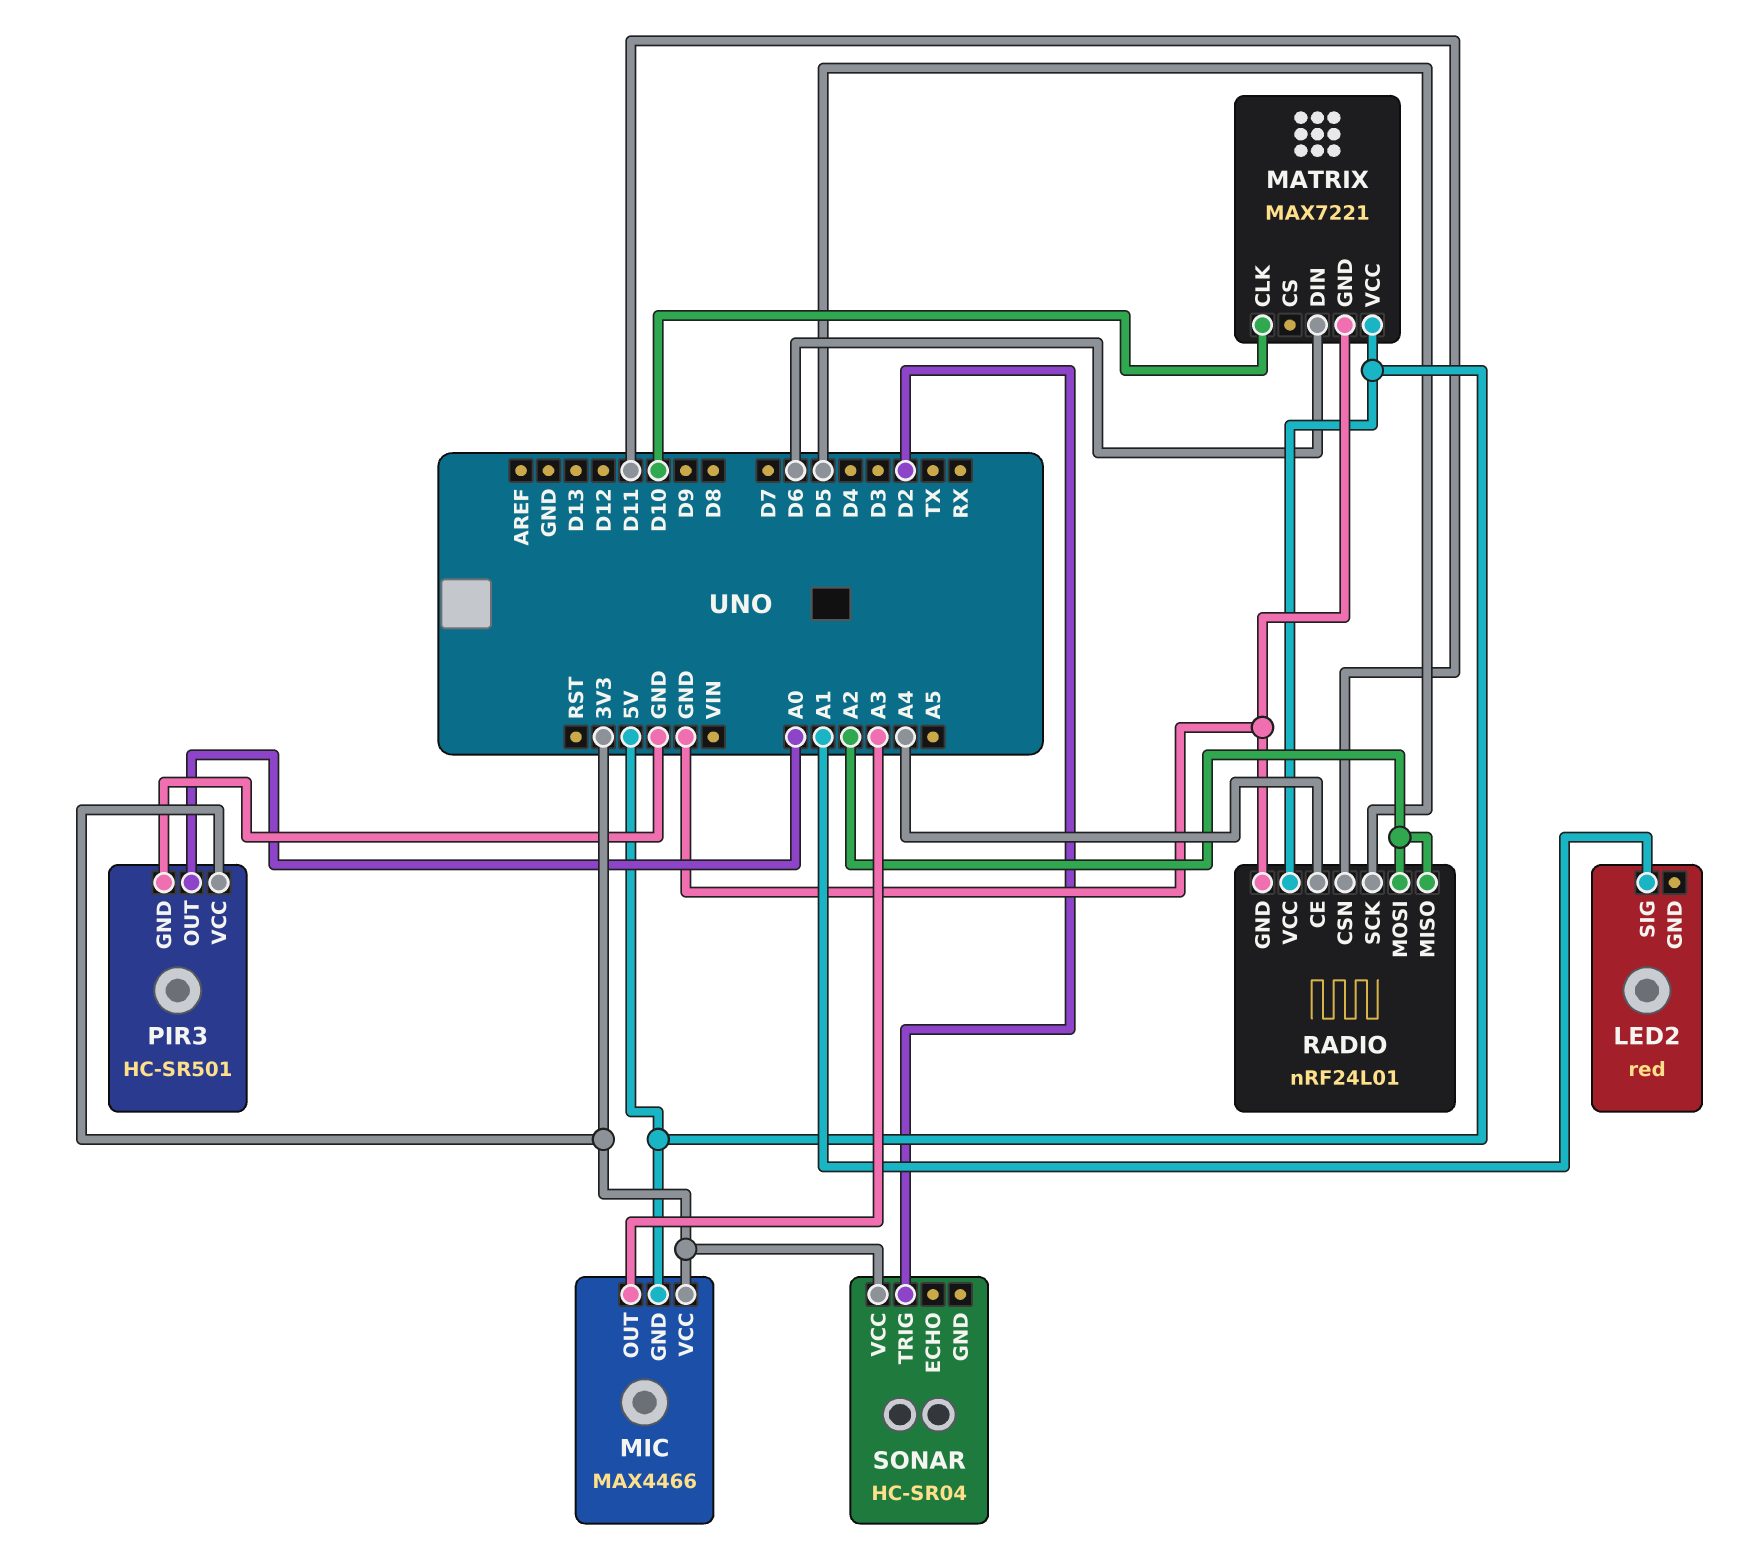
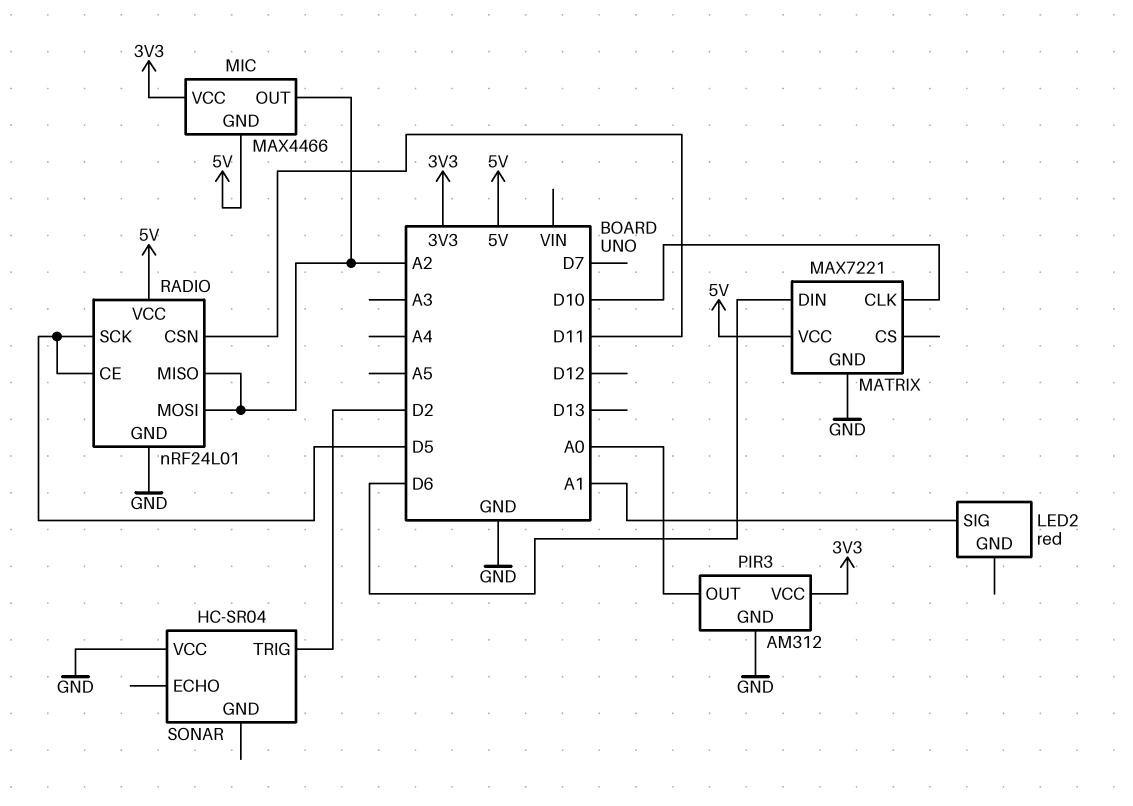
MIC pin OUT: A3 -> A2
PIR3: HC-SR501 -> AM312
RADIO pin CE: A4 -> D5
SONAR pin VCC: 3V3 -> GND

